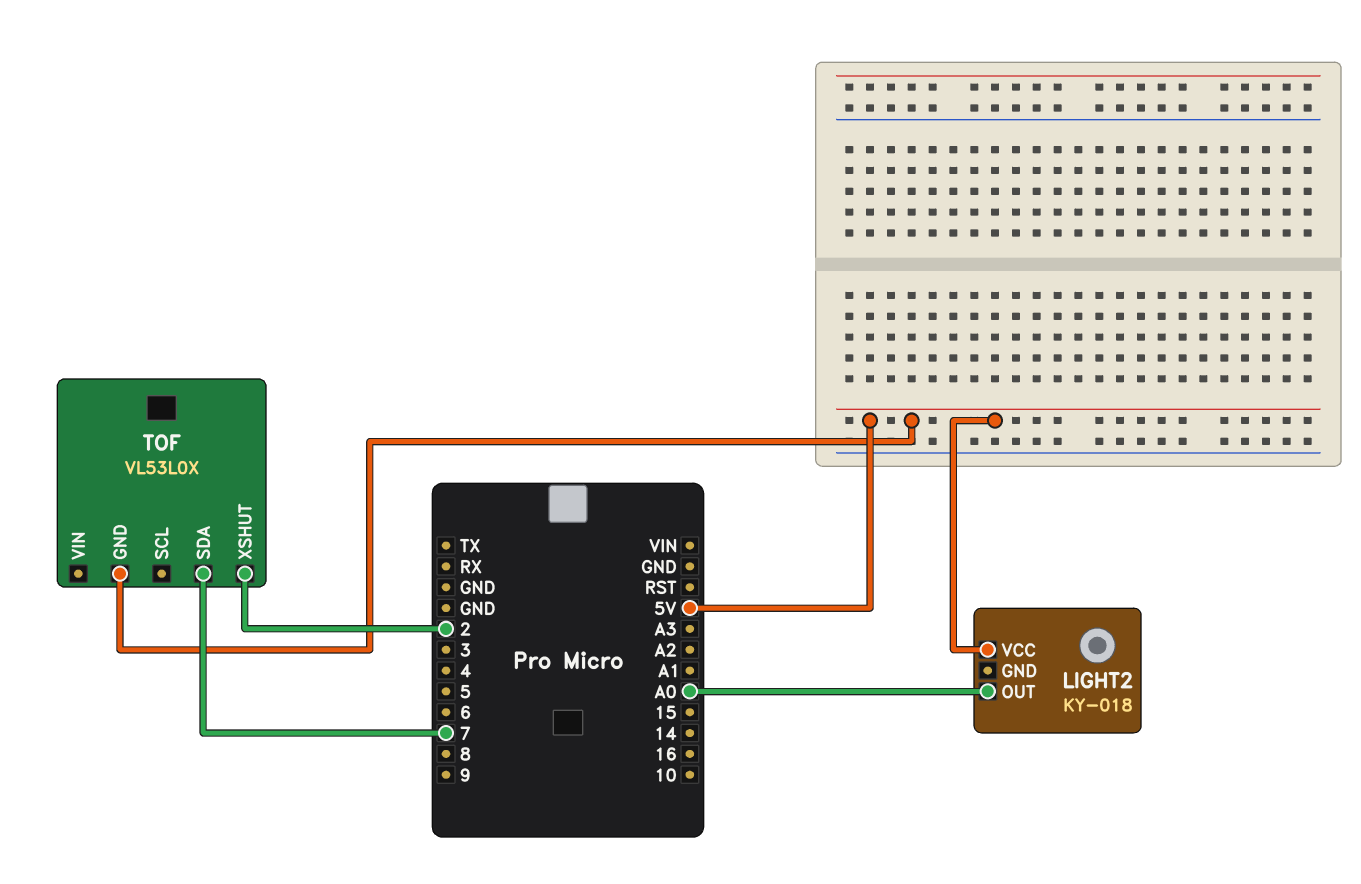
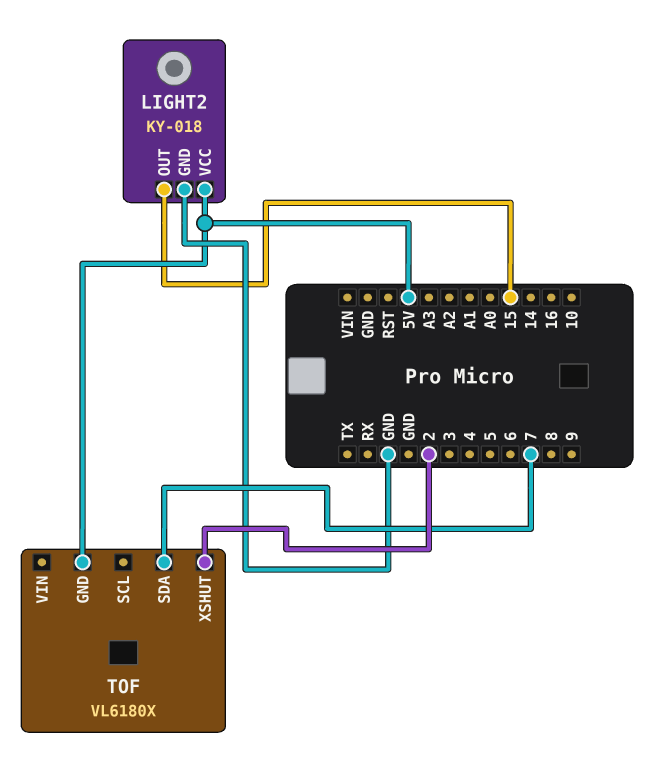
LIGHT2 pin GND: none -> GND
LIGHT2 pin OUT: A0 -> 15
TOF: VL53L0X -> VL6180X

